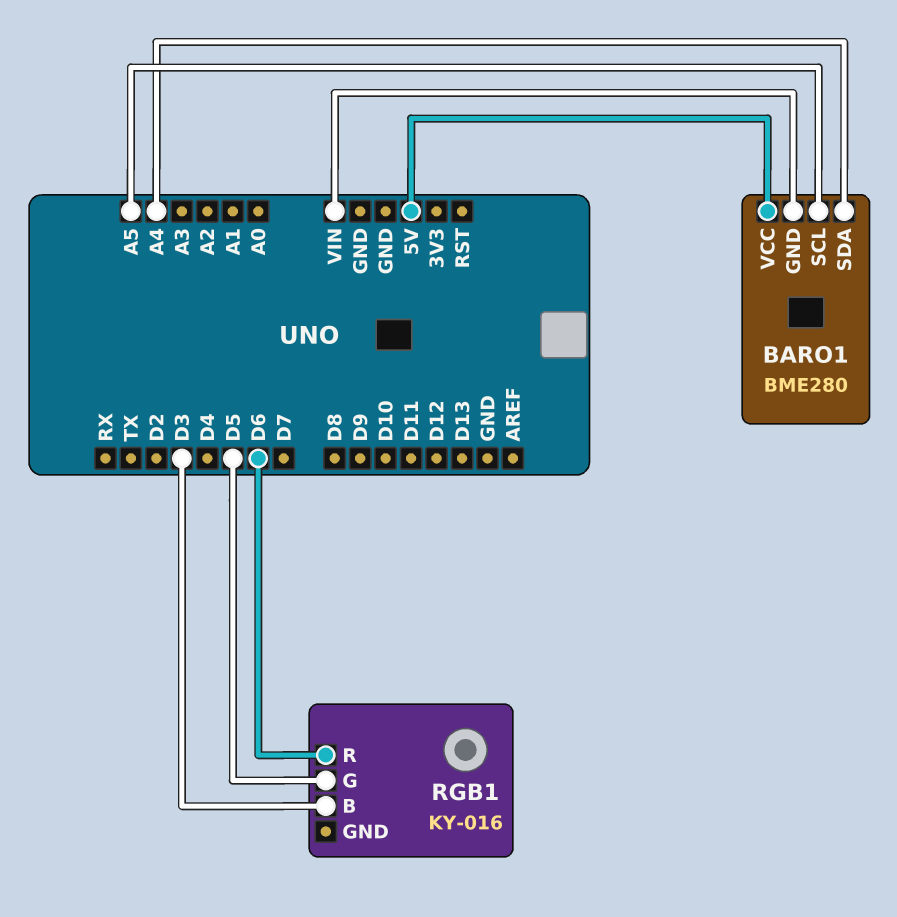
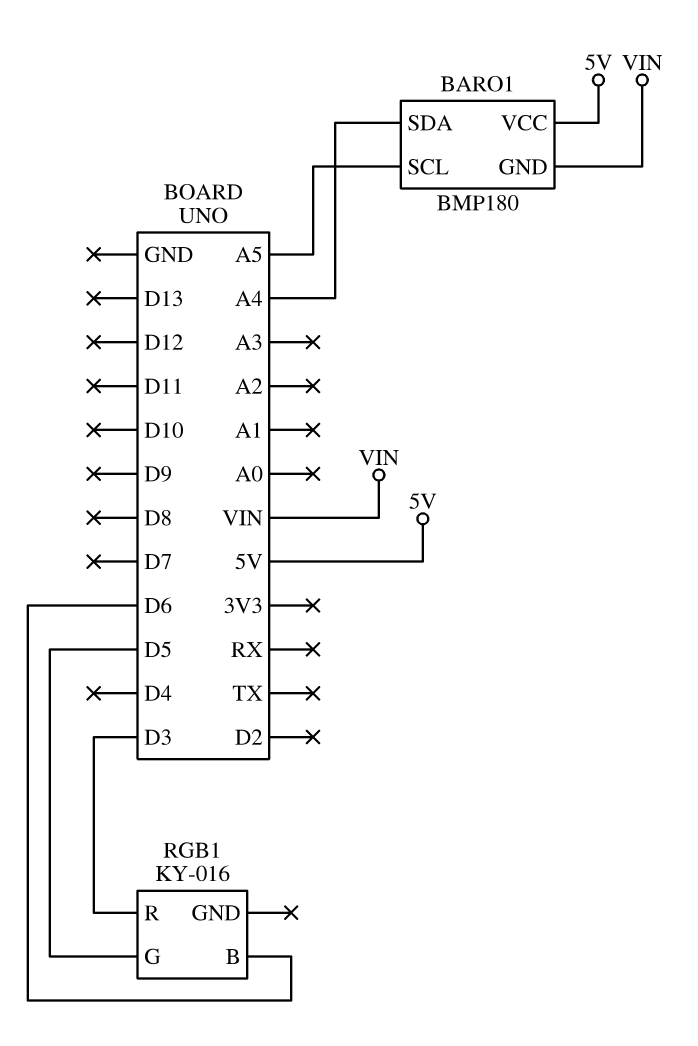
BARO1: BME280 -> BMP180
RGB1 pin B: D3 -> D6
RGB1 pin R: D6 -> D3

